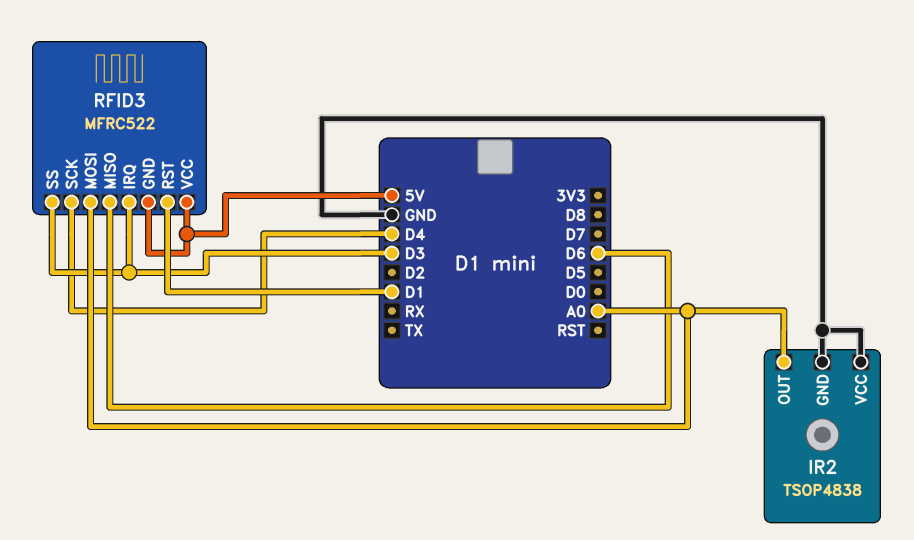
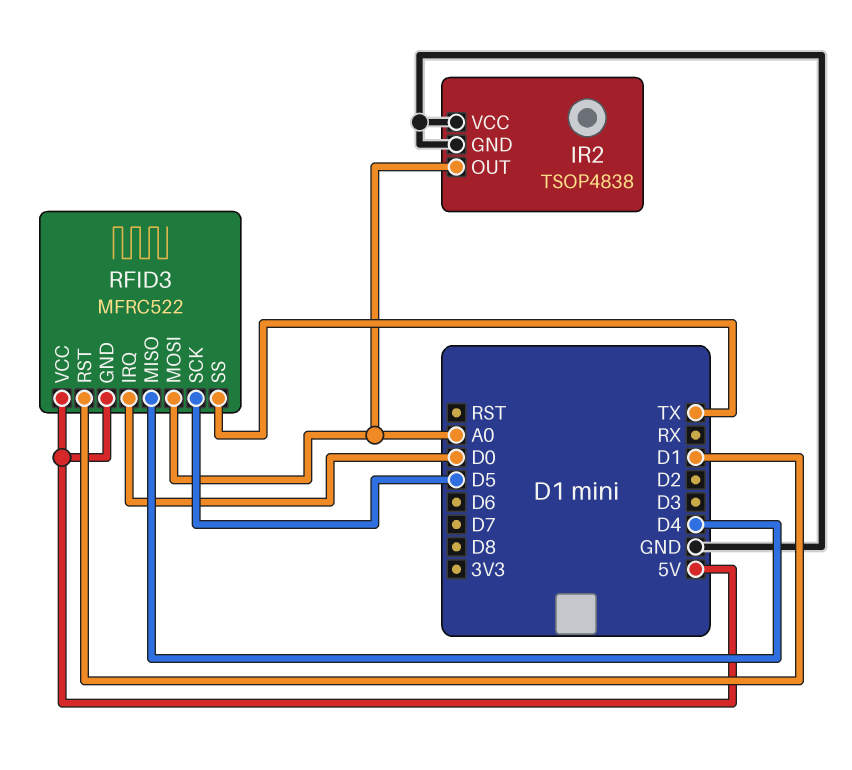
RFID3 pin IRQ: D3 -> D0
RFID3 pin MISO: D6 -> D4
RFID3 pin SCK: D4 -> D5
RFID3 pin SS: D3 -> TX

